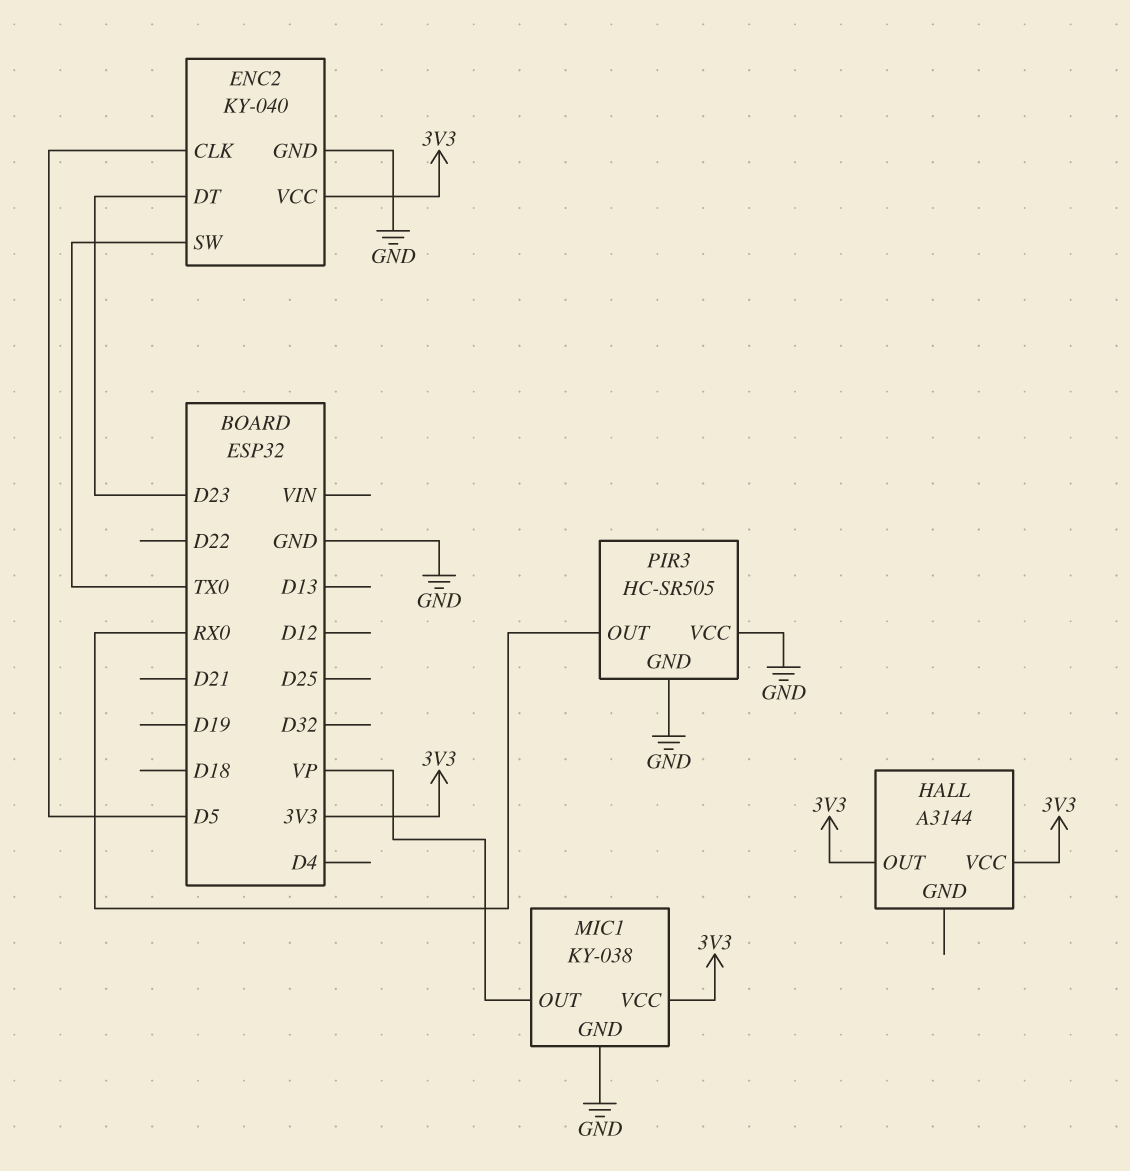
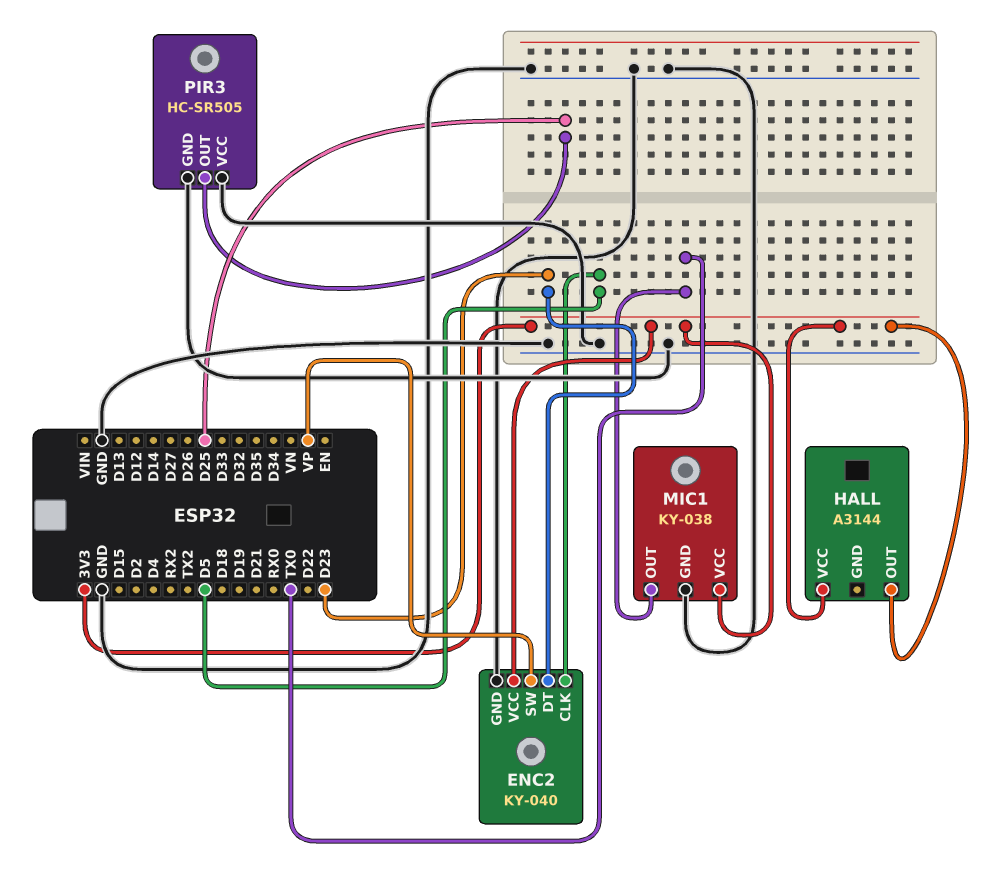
ENC2 pin SW: TX0 -> VP
MIC1 pin OUT: VP -> TX0
PIR3 pin OUT: RX0 -> D25

